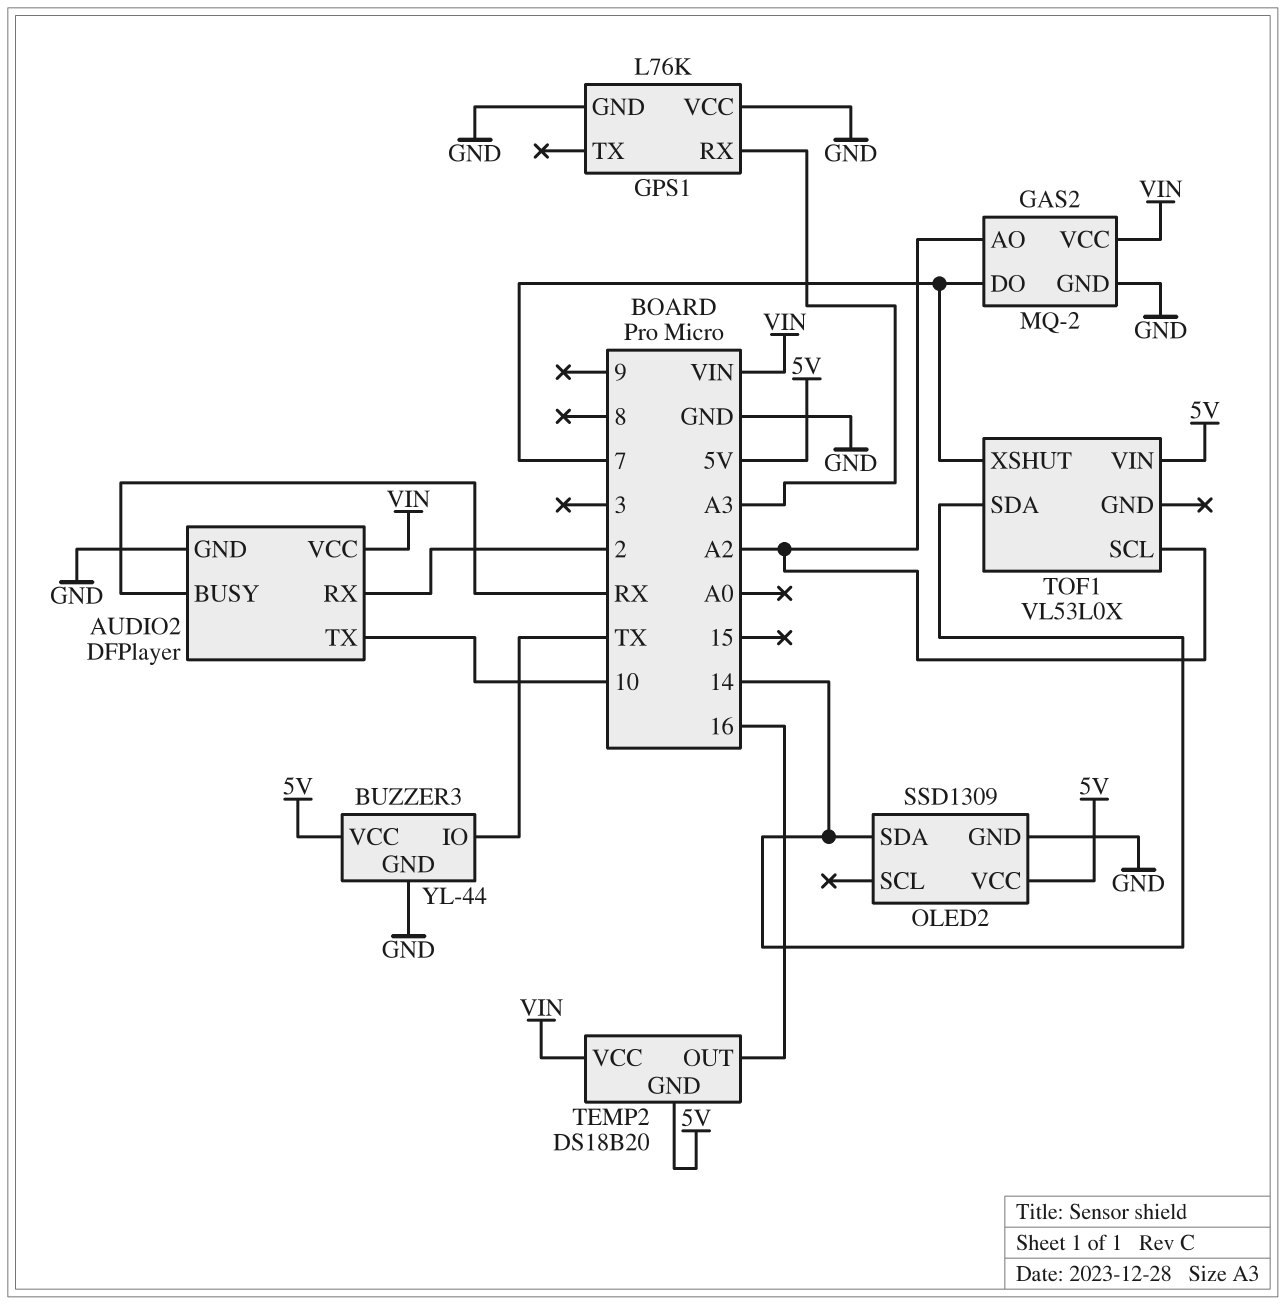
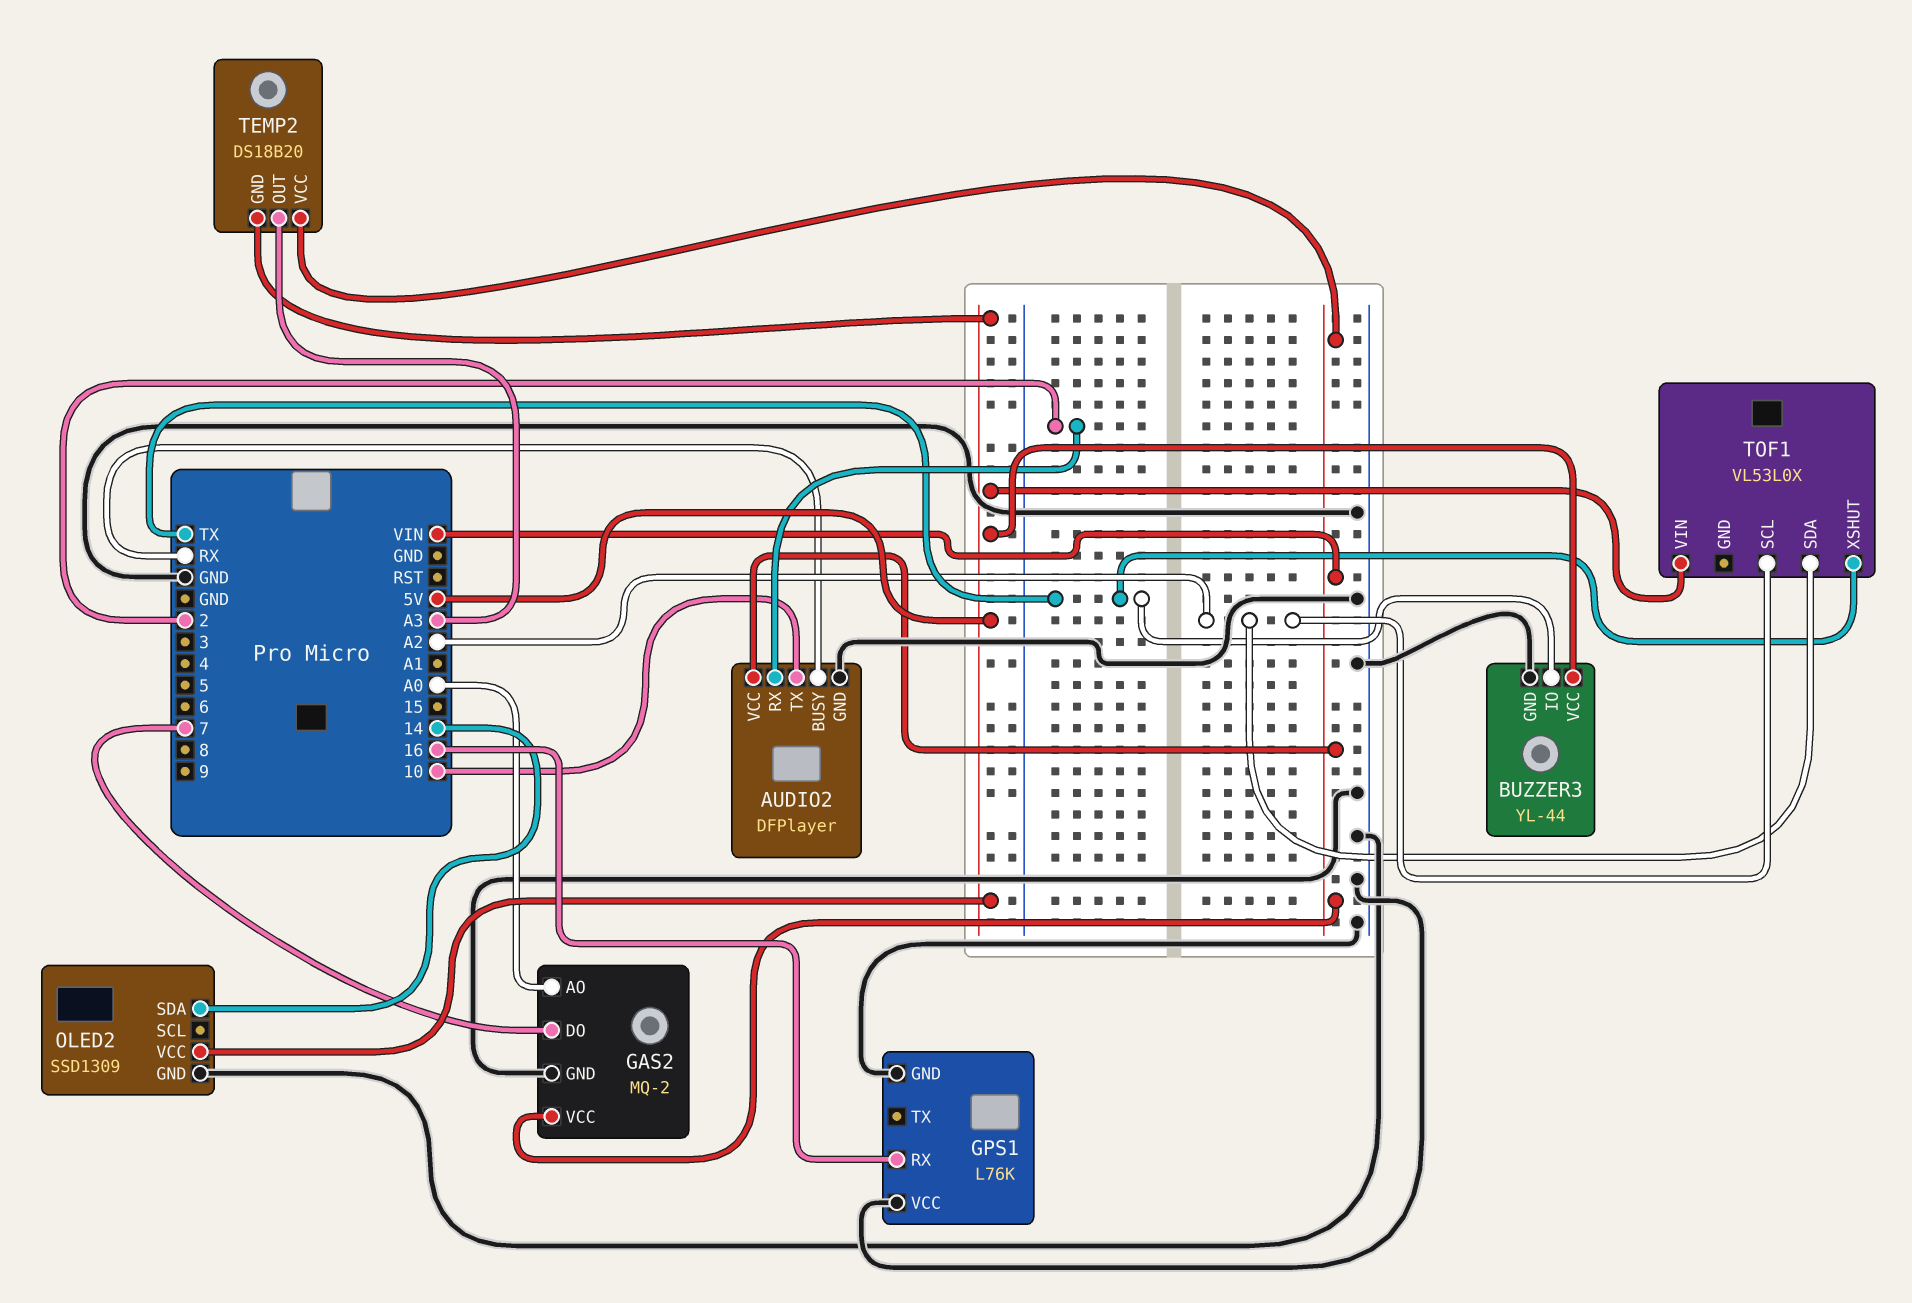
GAS2 pin AO: A2 -> A0
GPS1 pin RX: A3 -> 16
TEMP2 pin OUT: 16 -> A3
TOF1 pin SDA: 14 -> A2
TOF1 pin XSHUT: 7 -> TX

